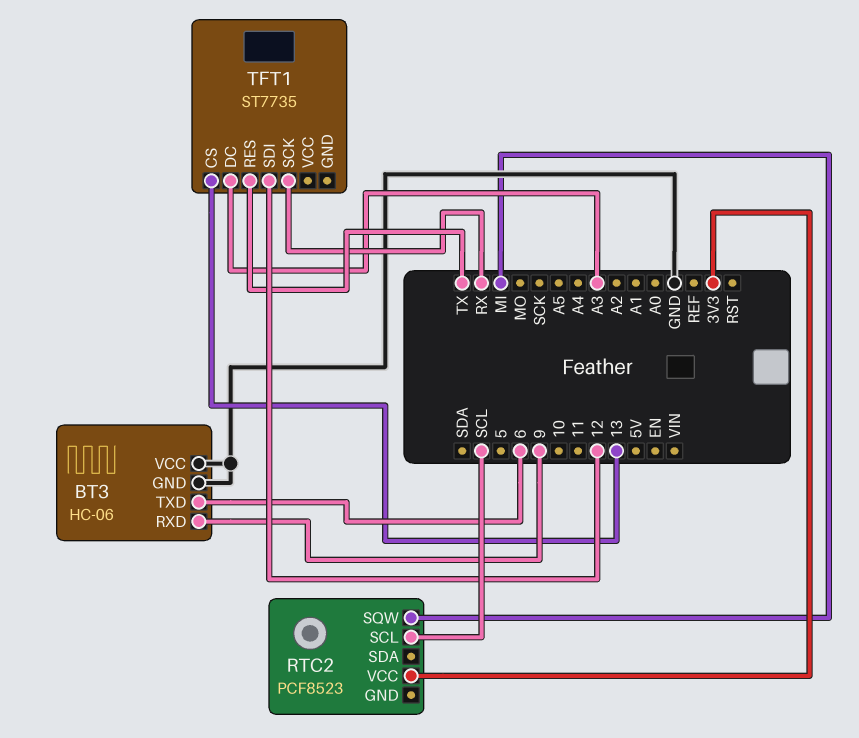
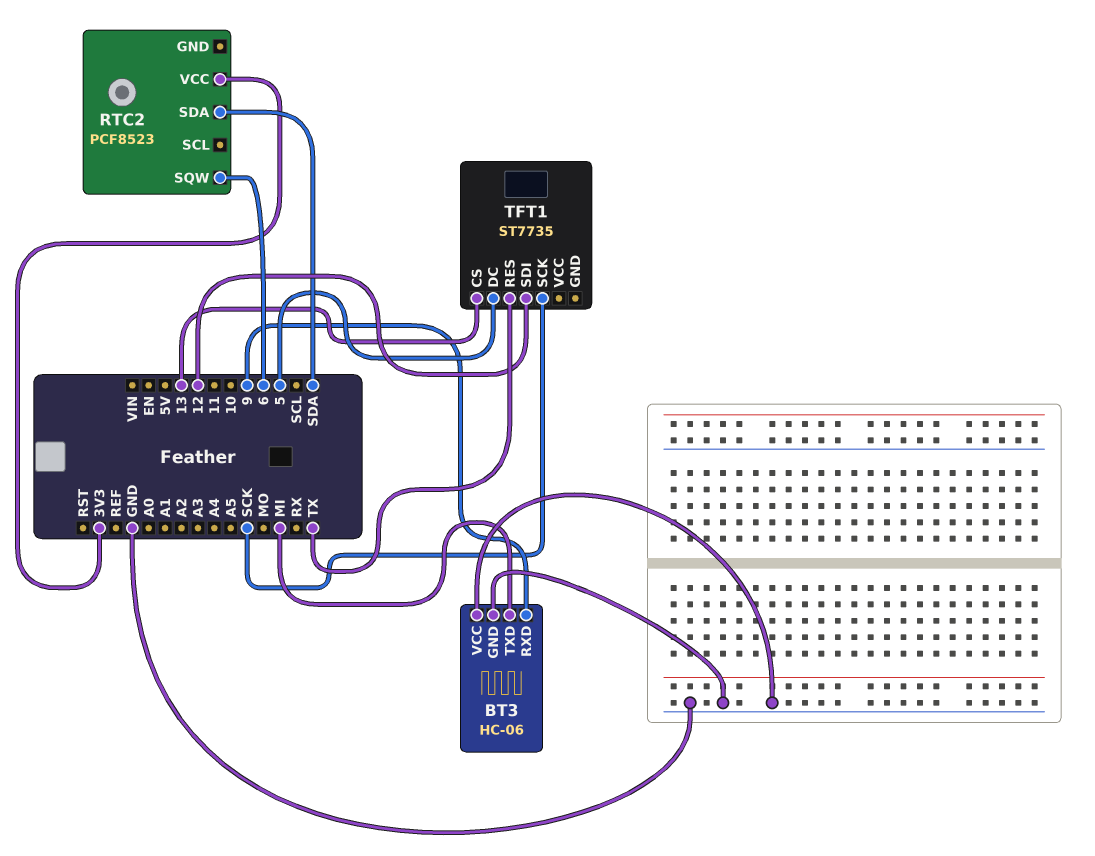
BT3 pin TXD: 6 -> MI
RTC2 pin SCL: SCL -> none
RTC2 pin SDA: none -> SDA
RTC2 pin SQW: MI -> 6
TFT1 pin DC: A3 -> 5
TFT1 pin SCK: RX -> SCK

